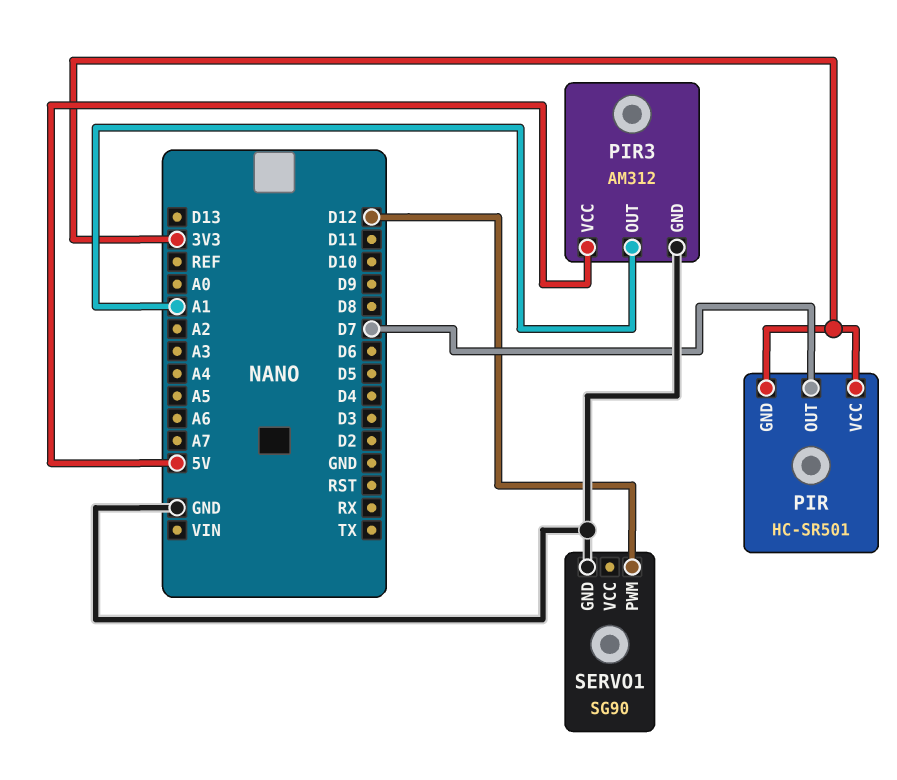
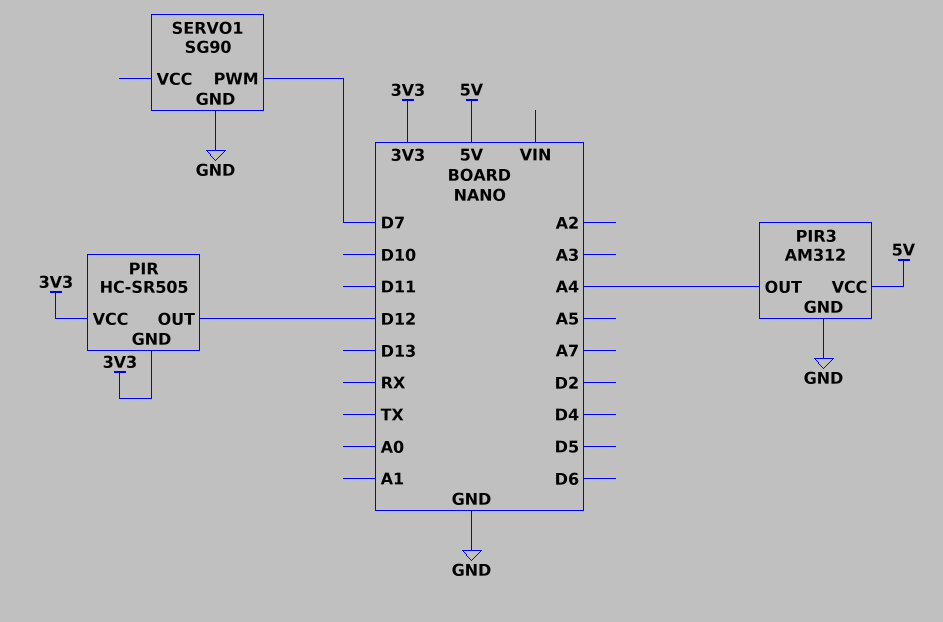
PIR: HC-SR501 -> HC-SR505
PIR pin OUT: D7 -> D12
PIR3 pin OUT: A1 -> A4
SERVO1 pin PWM: D12 -> D7

